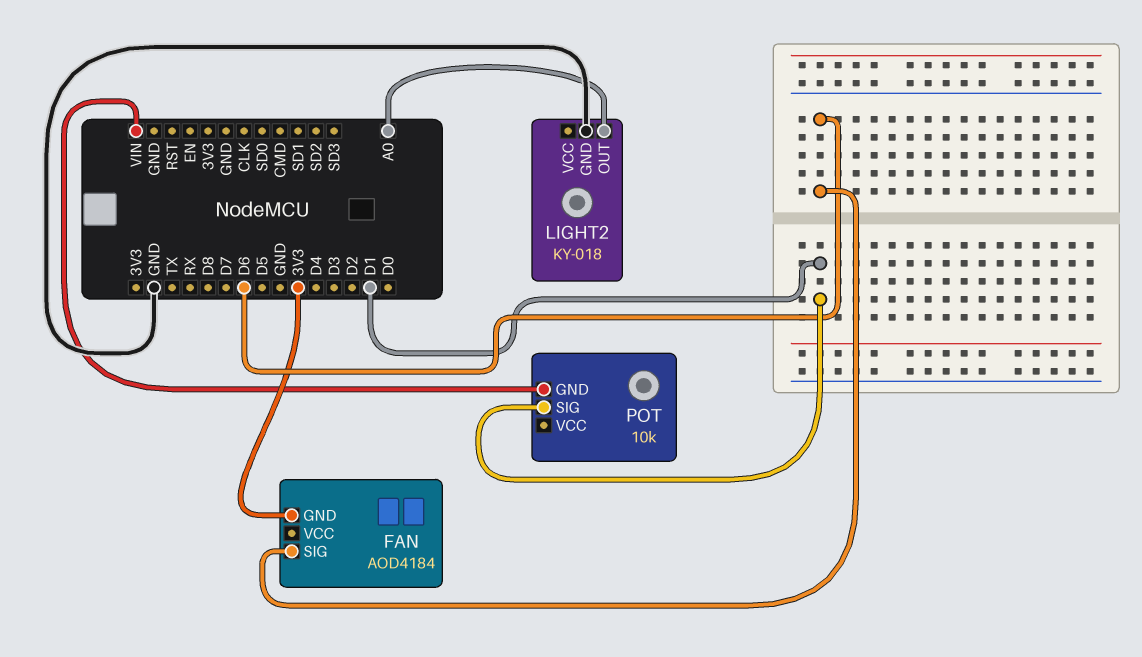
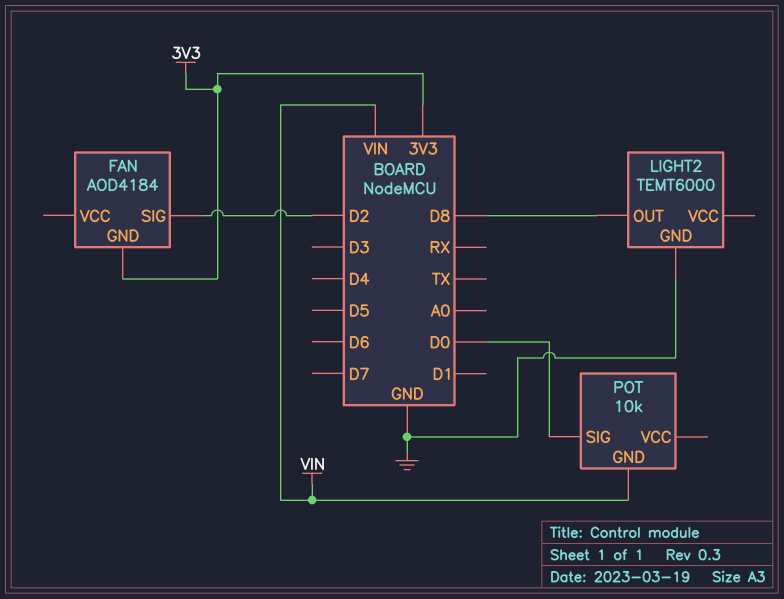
FAN pin SIG: D6 -> D2
LIGHT2: KY-018 -> TEMT6000
LIGHT2 pin OUT: A0 -> D8
POT pin SIG: D1 -> D0

